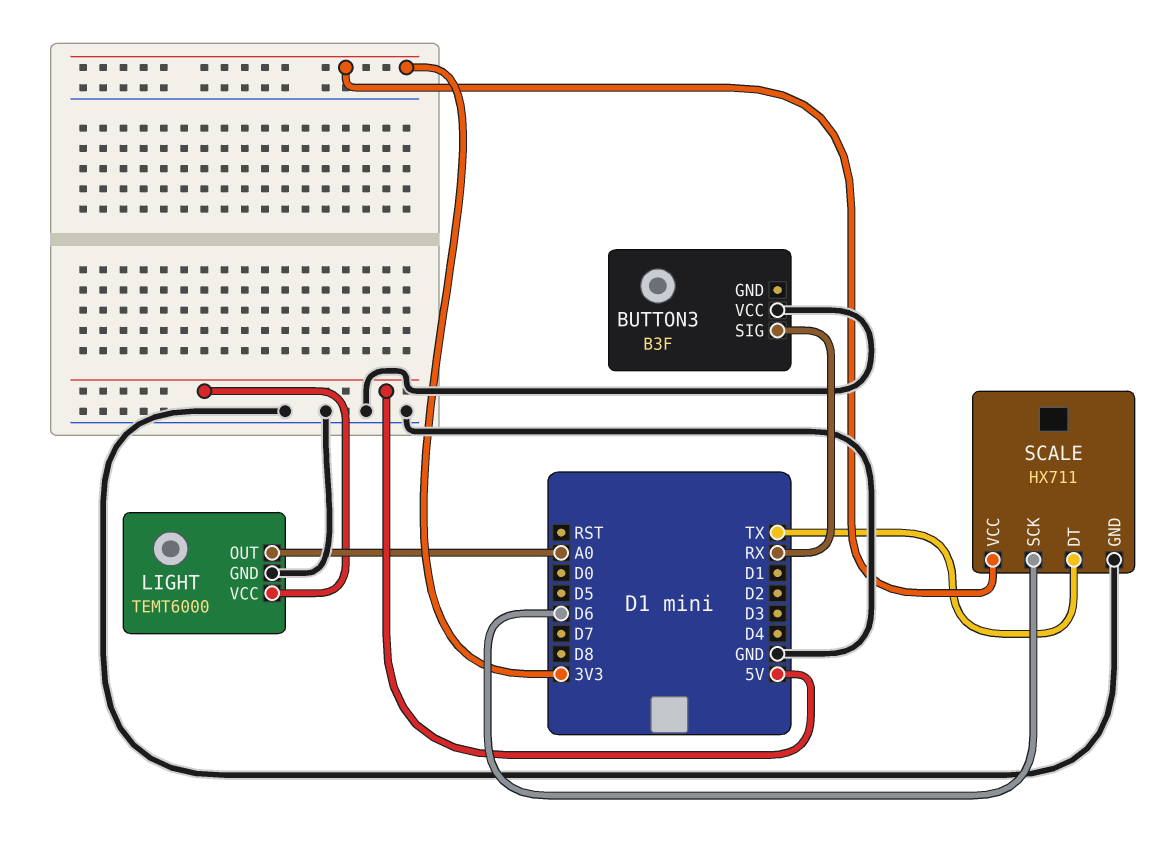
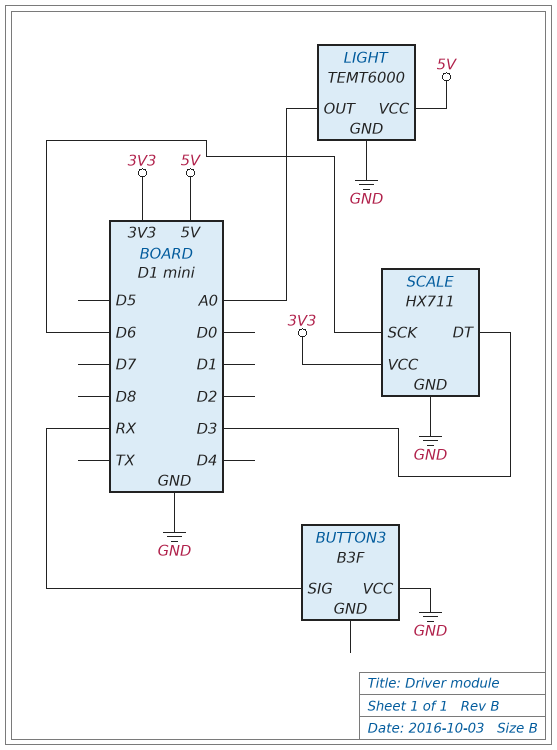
SCALE pin DT: TX -> D3

